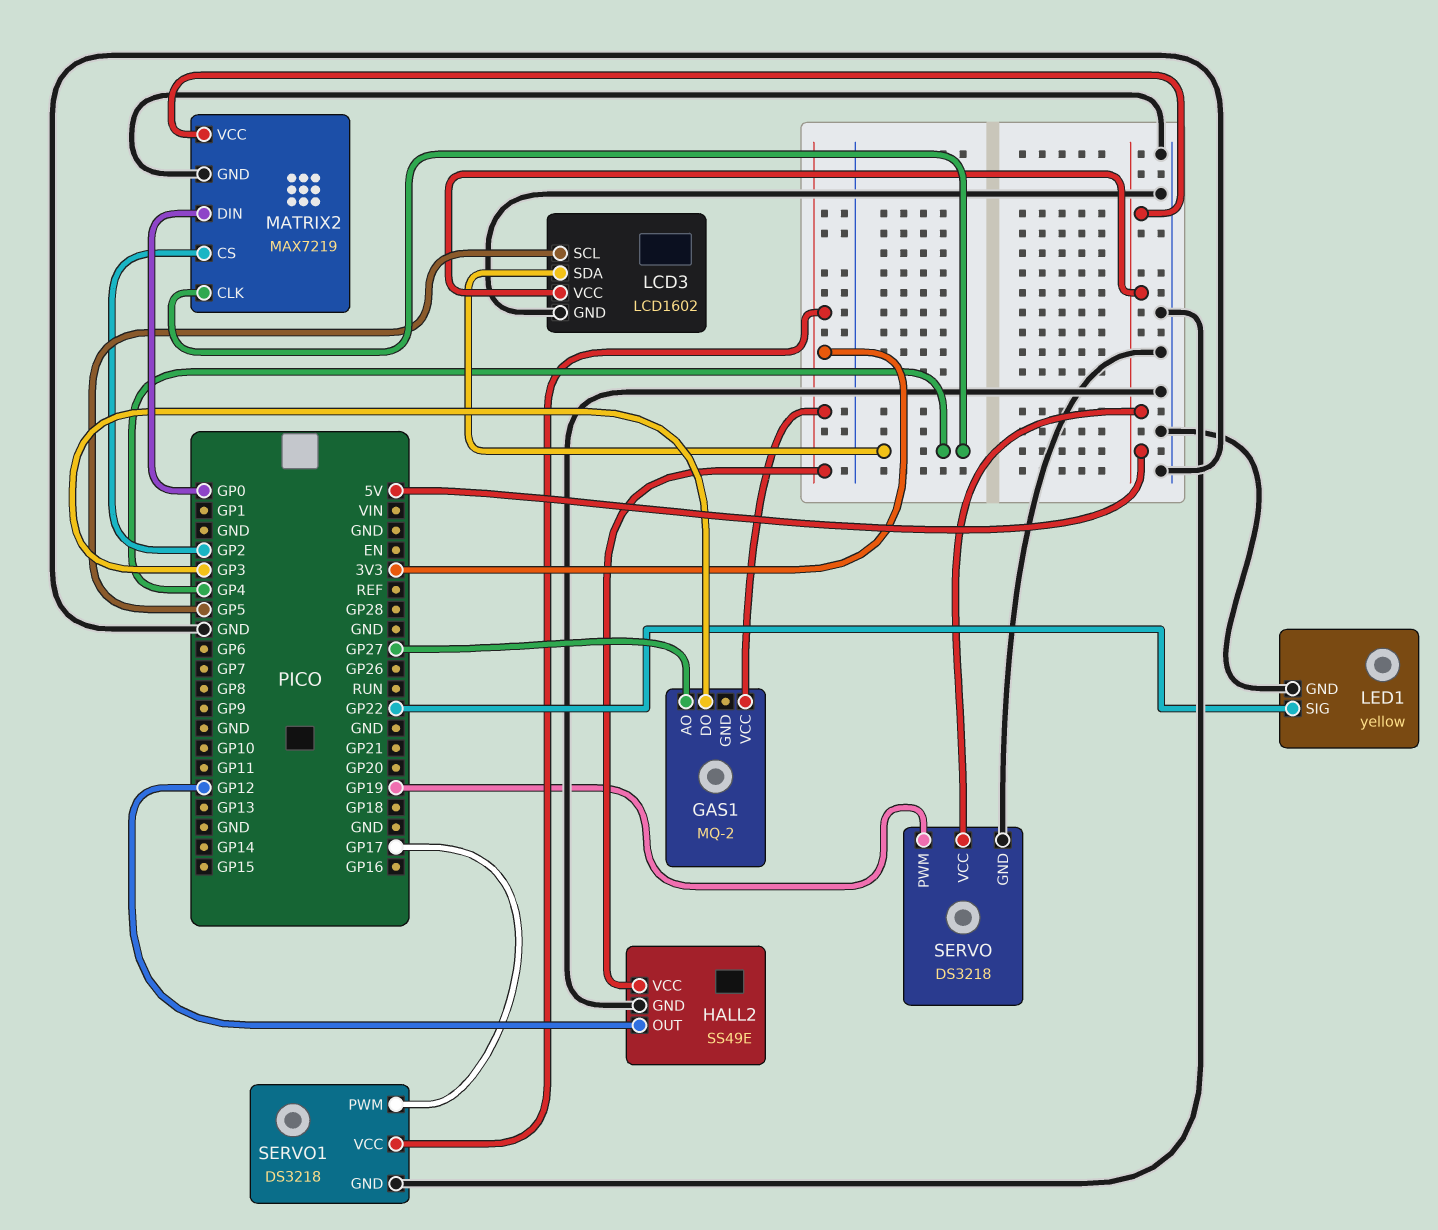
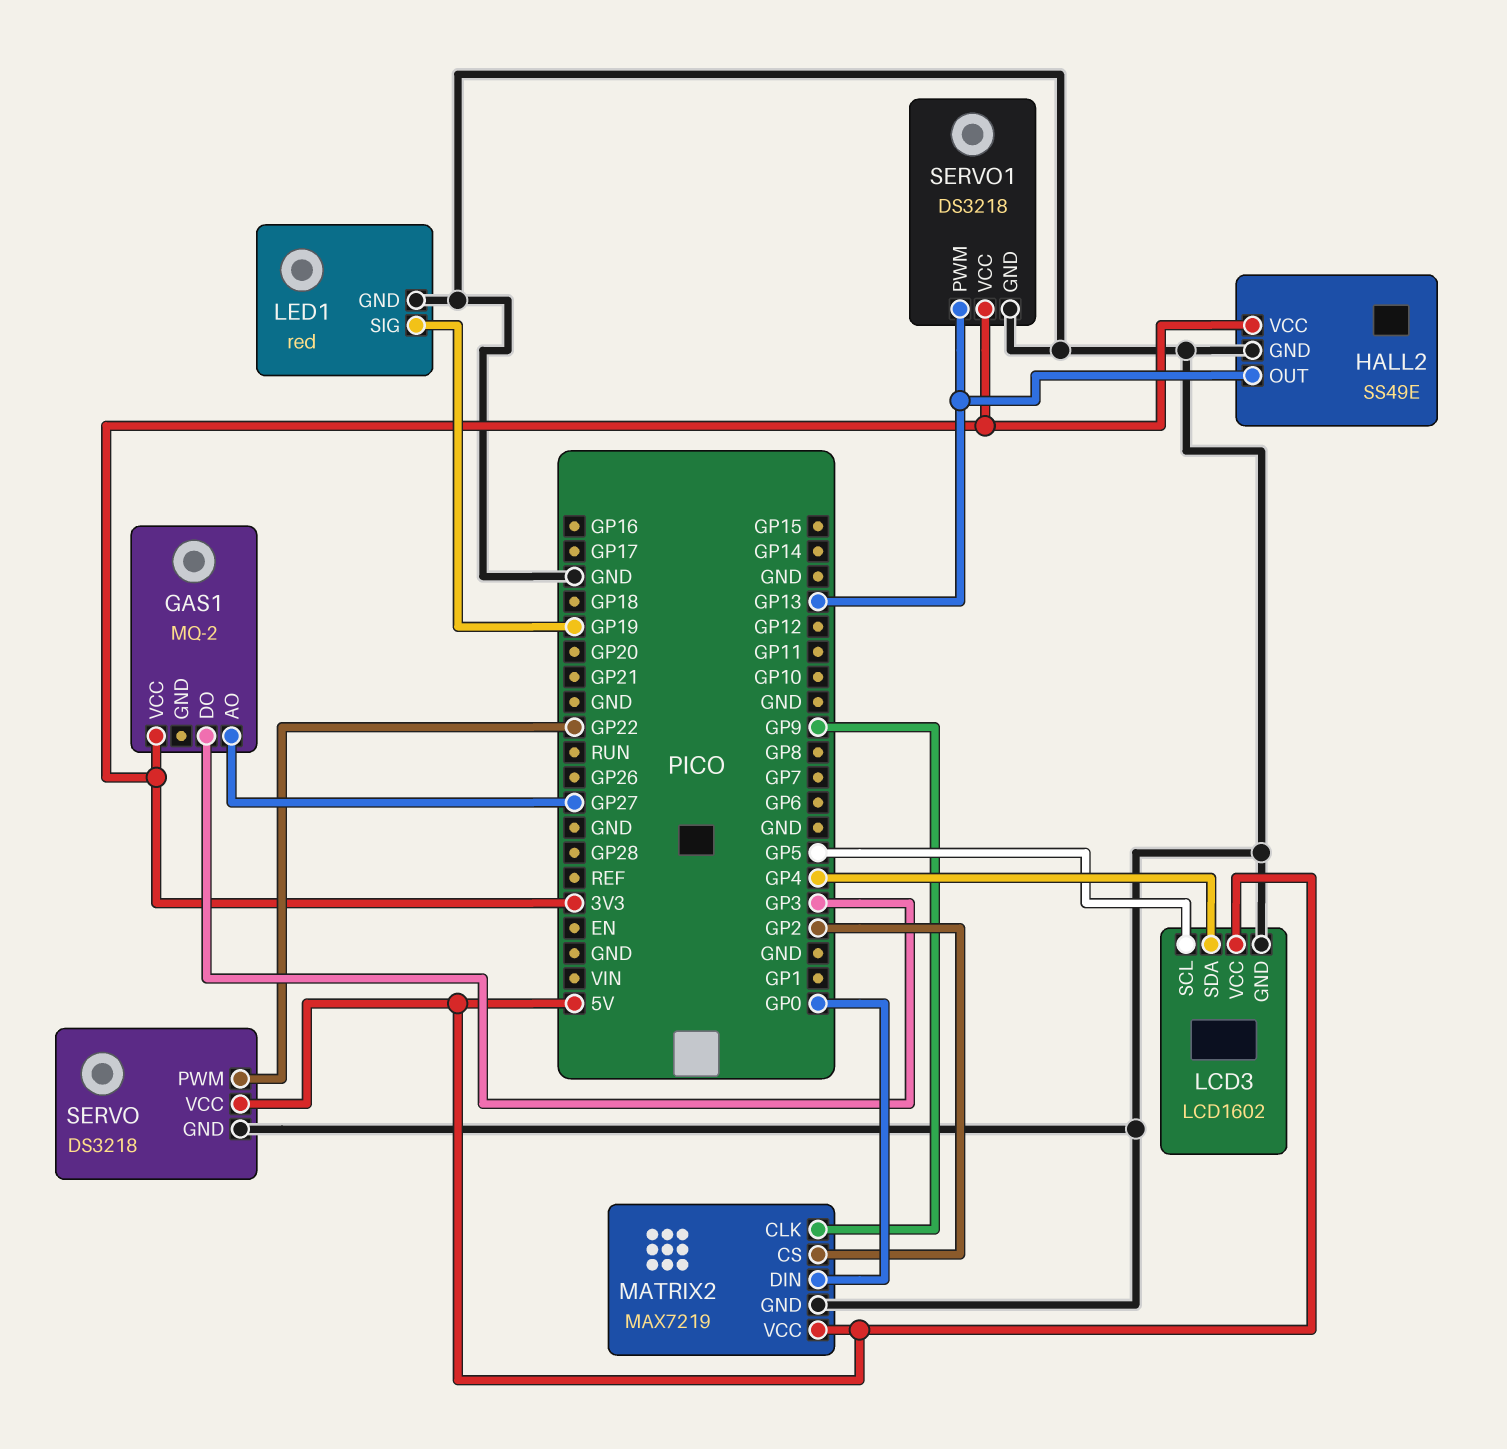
HALL2 pin OUT: GP12 -> GP13
LED1: yellow -> red
LED1 pin SIG: GP22 -> GP19
MATRIX2 pin CLK: GP4 -> GP9
SERVO pin PWM: GP19 -> GP22
SERVO1 pin PWM: GP17 -> GP13

